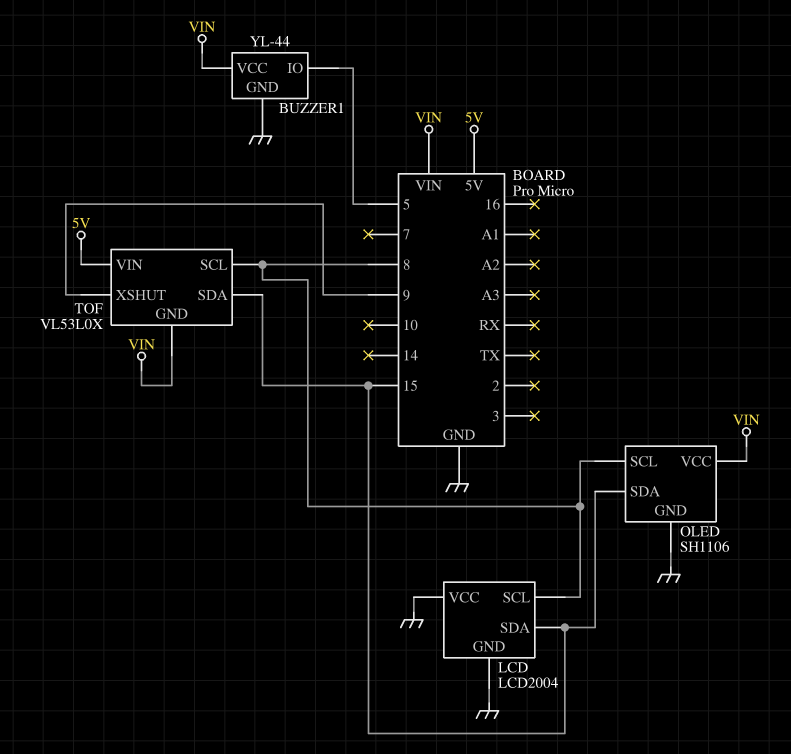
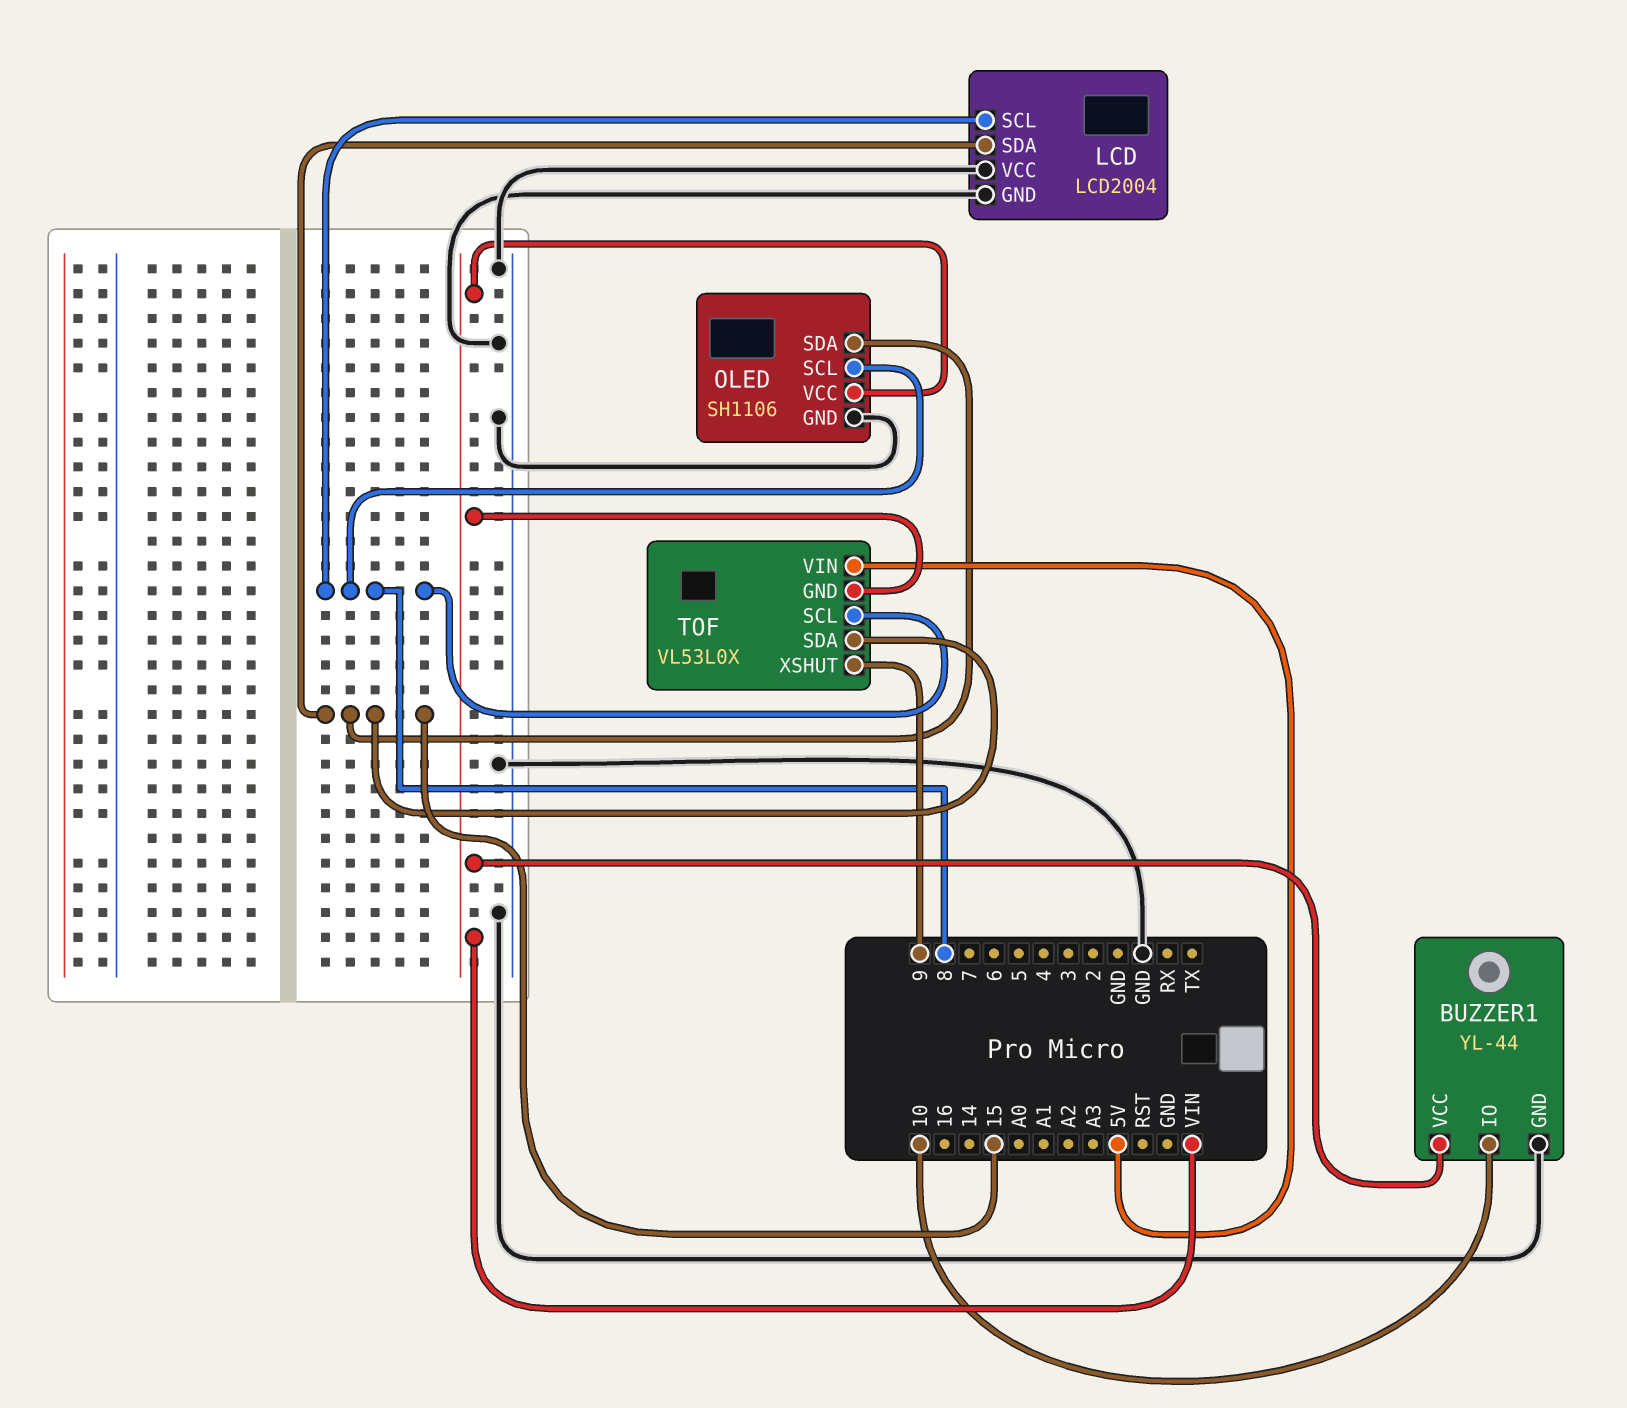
BUZZER1 pin IO: 5 -> 10

